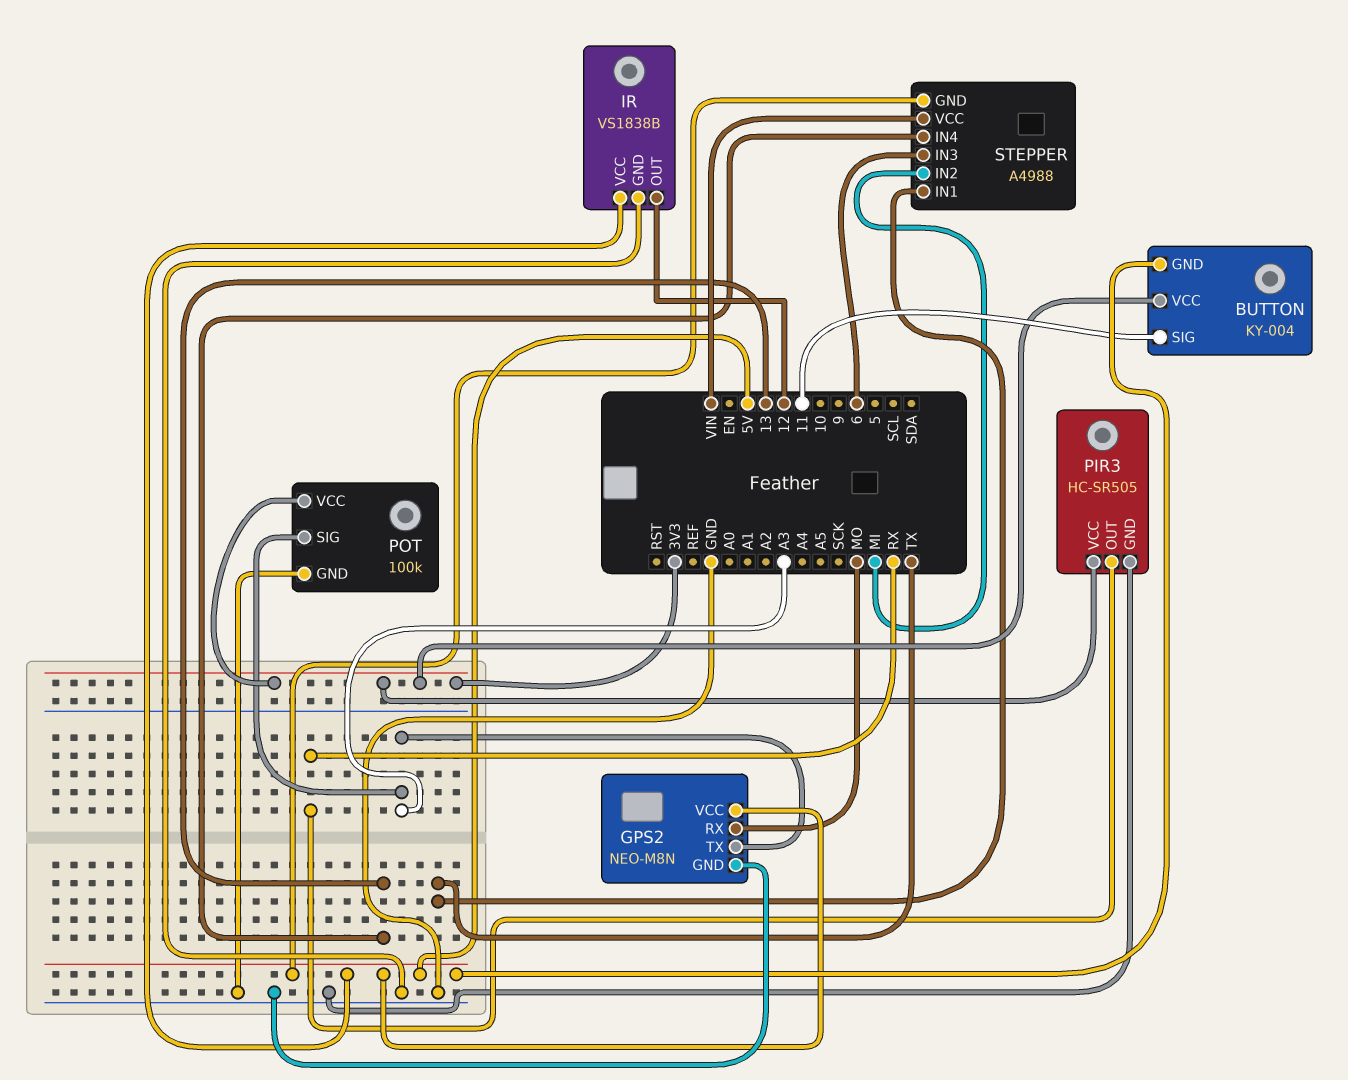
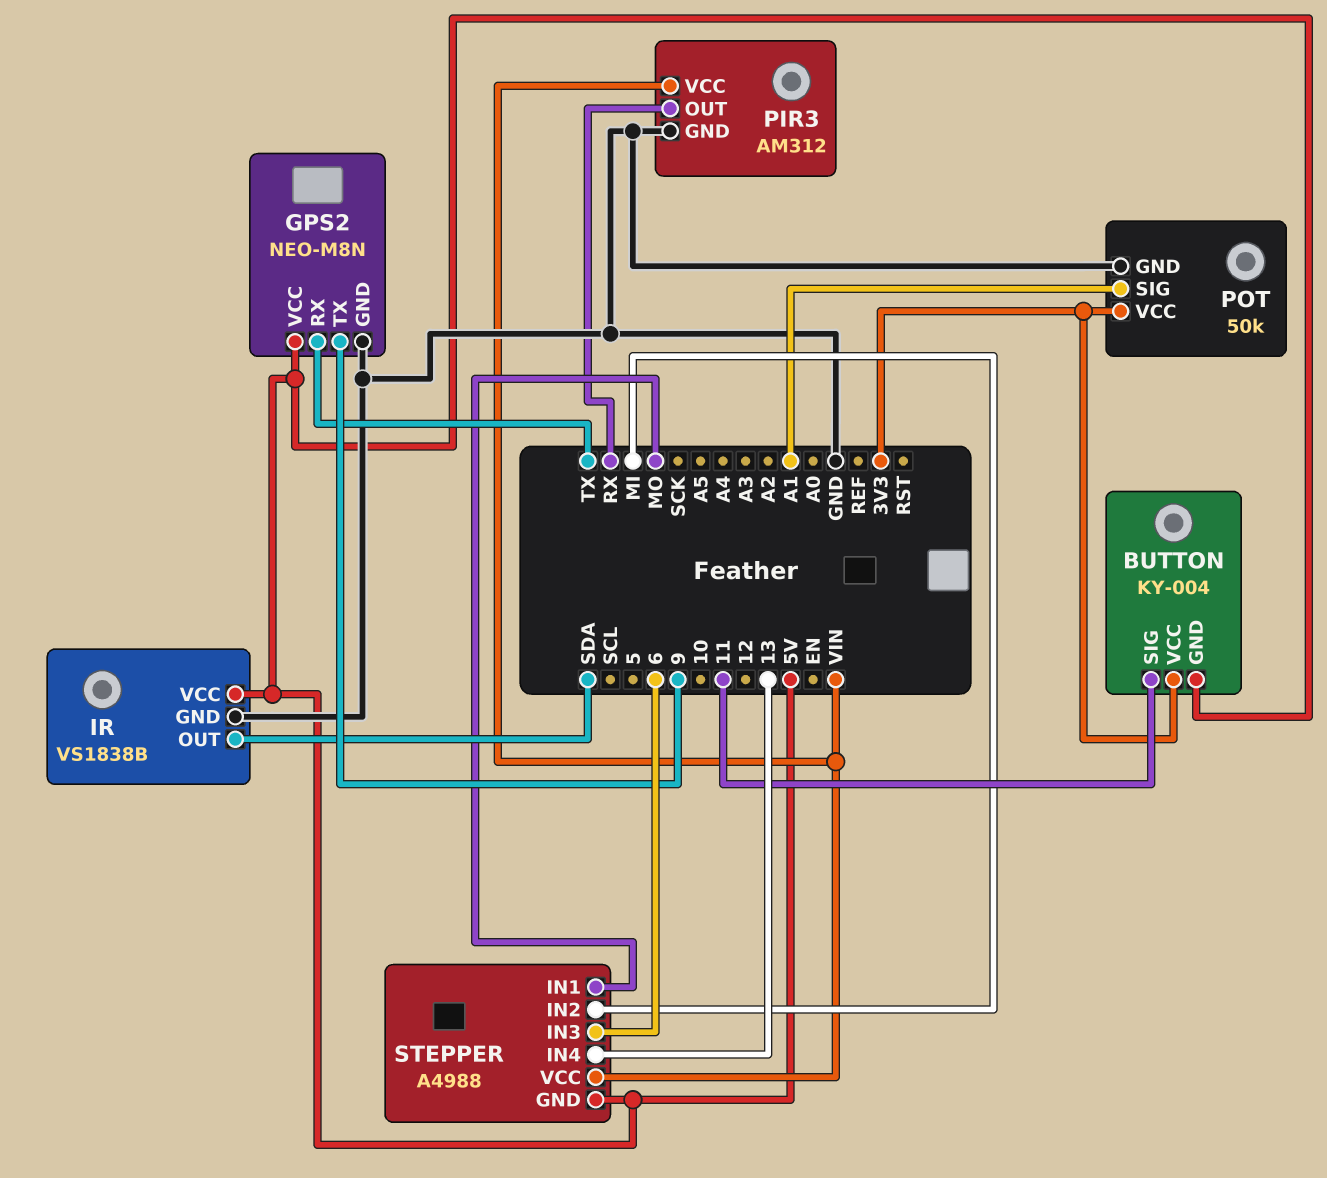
GPS2 pin RX: MO -> TX
GPS2 pin TX: A3 -> 9
IR pin OUT: 12 -> SDA
PIR3: HC-SR505 -> AM312
PIR3 pin VCC: 3V3 -> VIN
POT: 100k -> 50k
POT pin SIG: A3 -> A1
STEPPER pin IN1: TX -> MO

